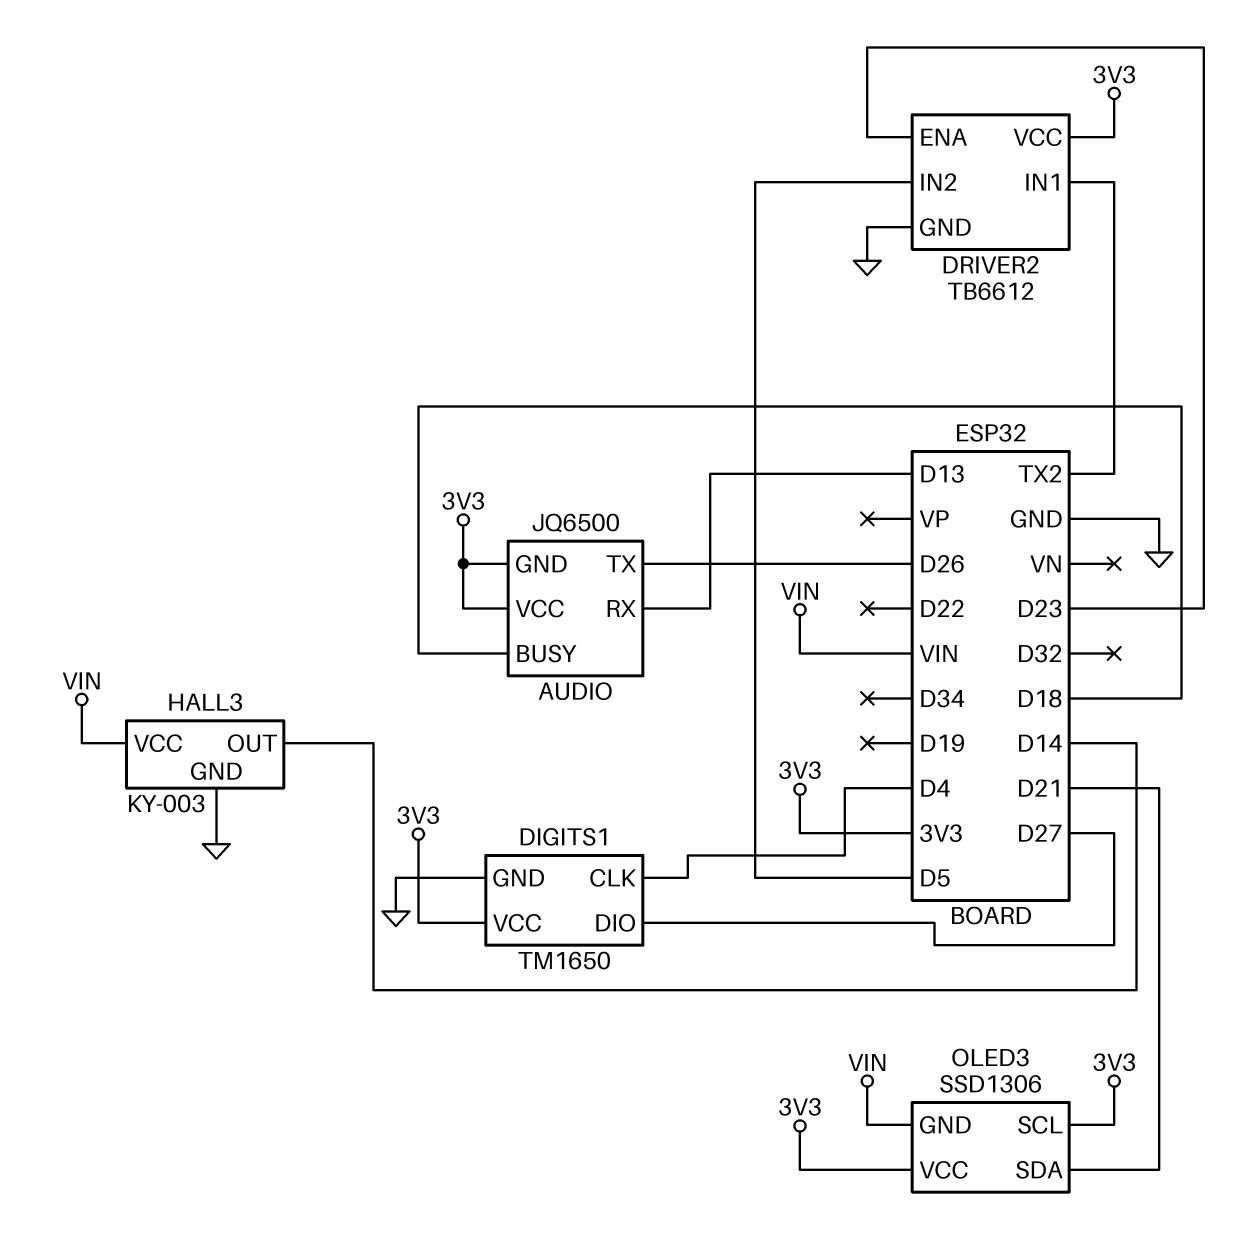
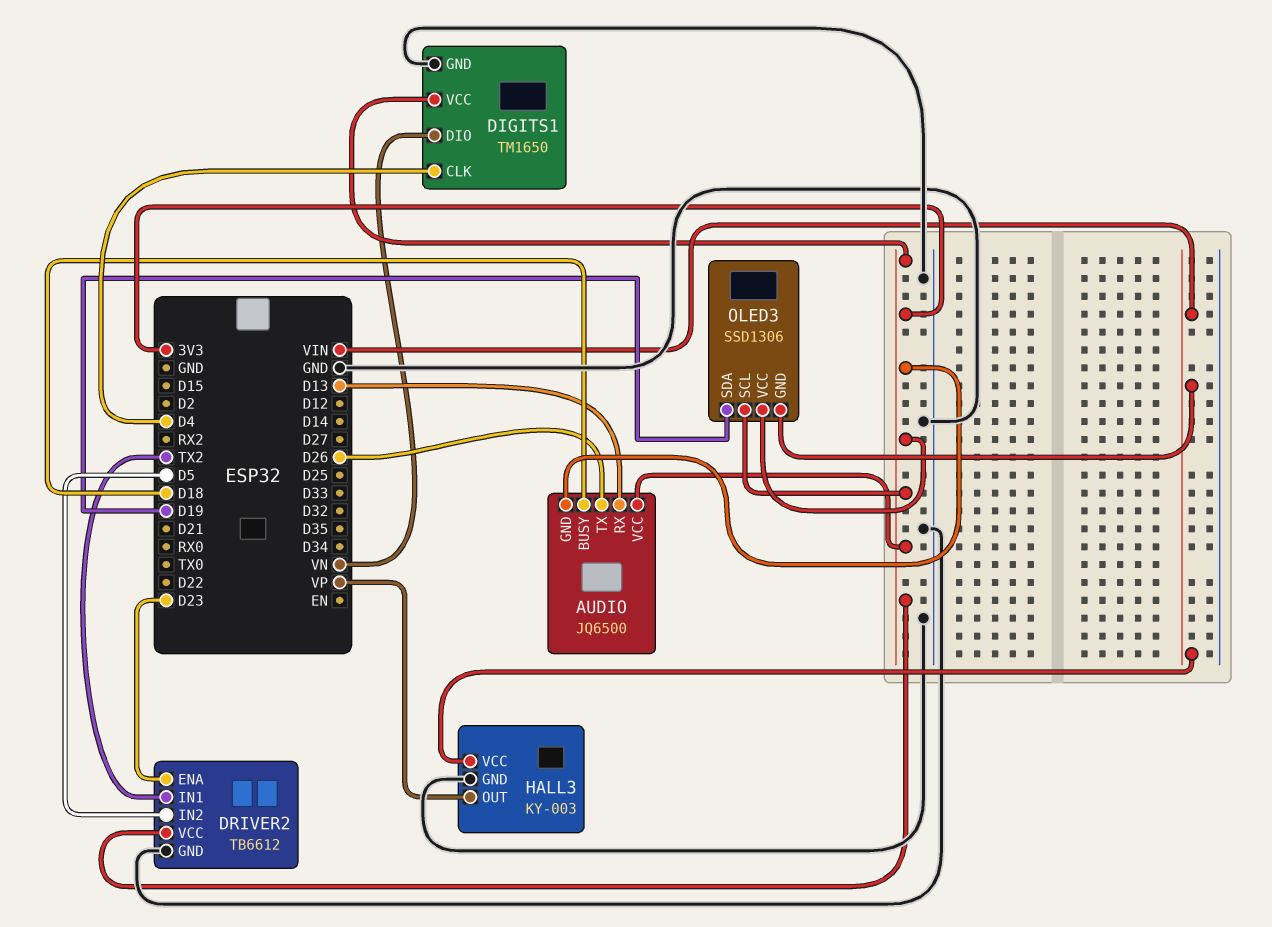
DIGITS1 pin DIO: D27 -> VN
HALL3 pin OUT: D14 -> VP
OLED3 pin SDA: D21 -> D19

